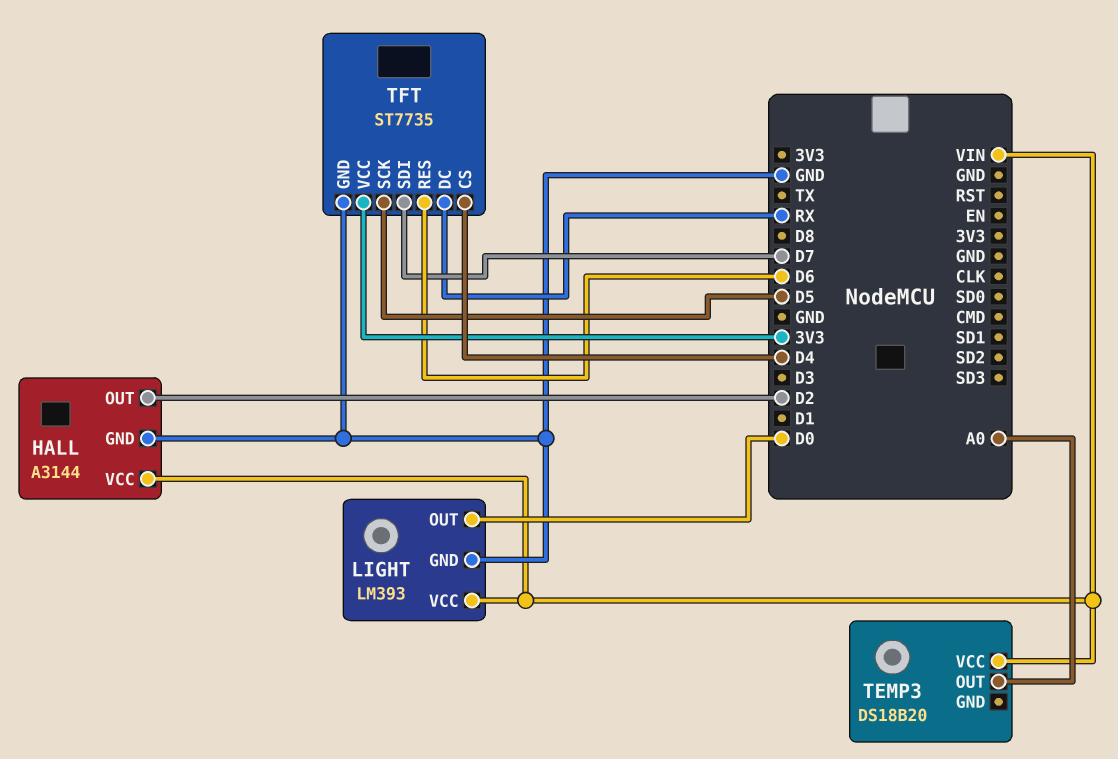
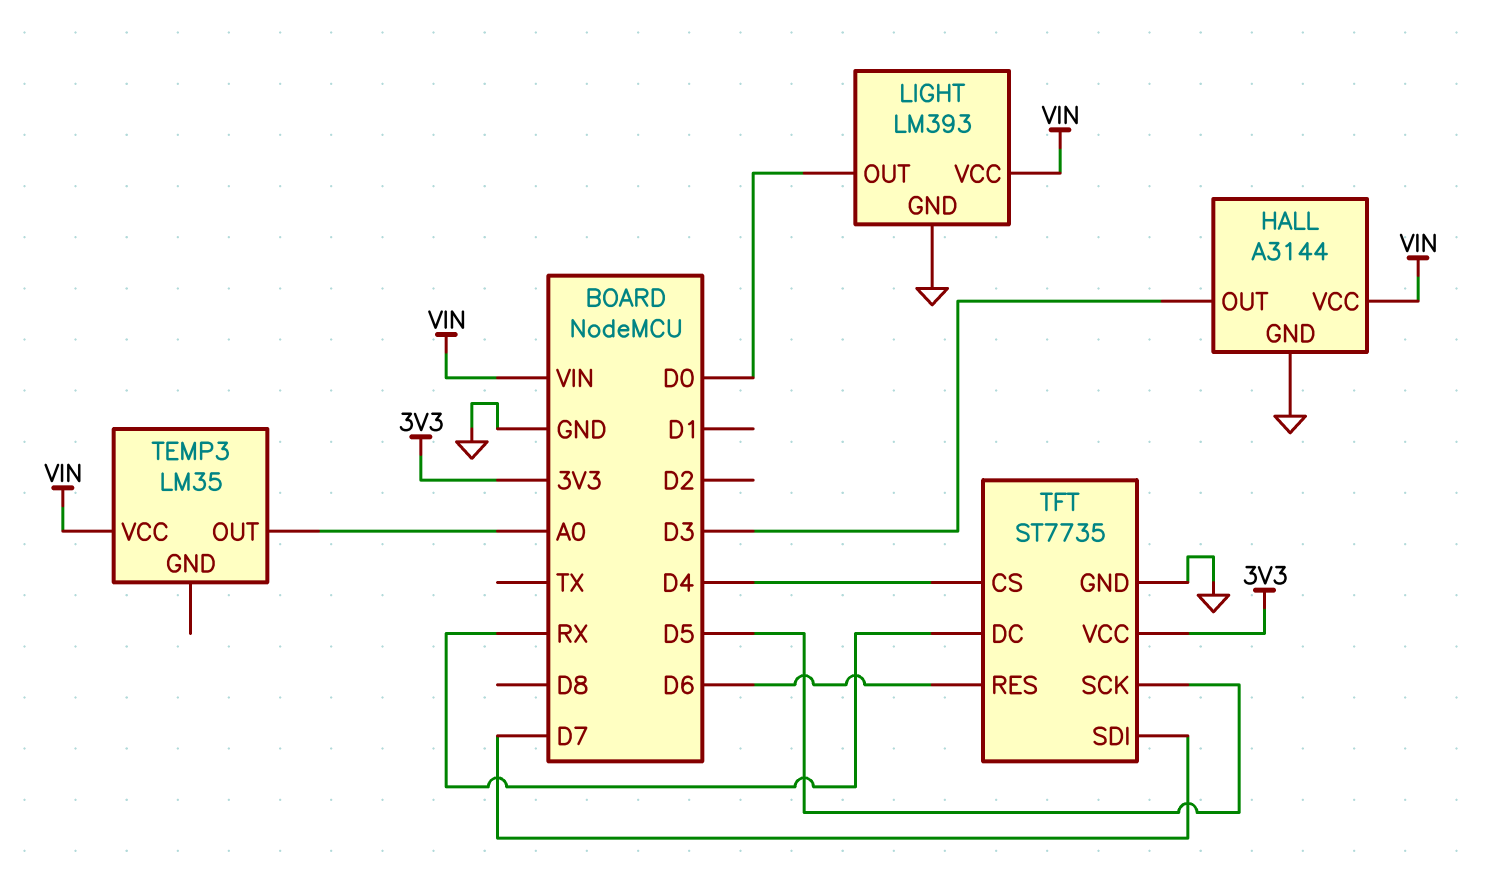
HALL pin OUT: D2 -> D3
TEMP3: DS18B20 -> LM35

